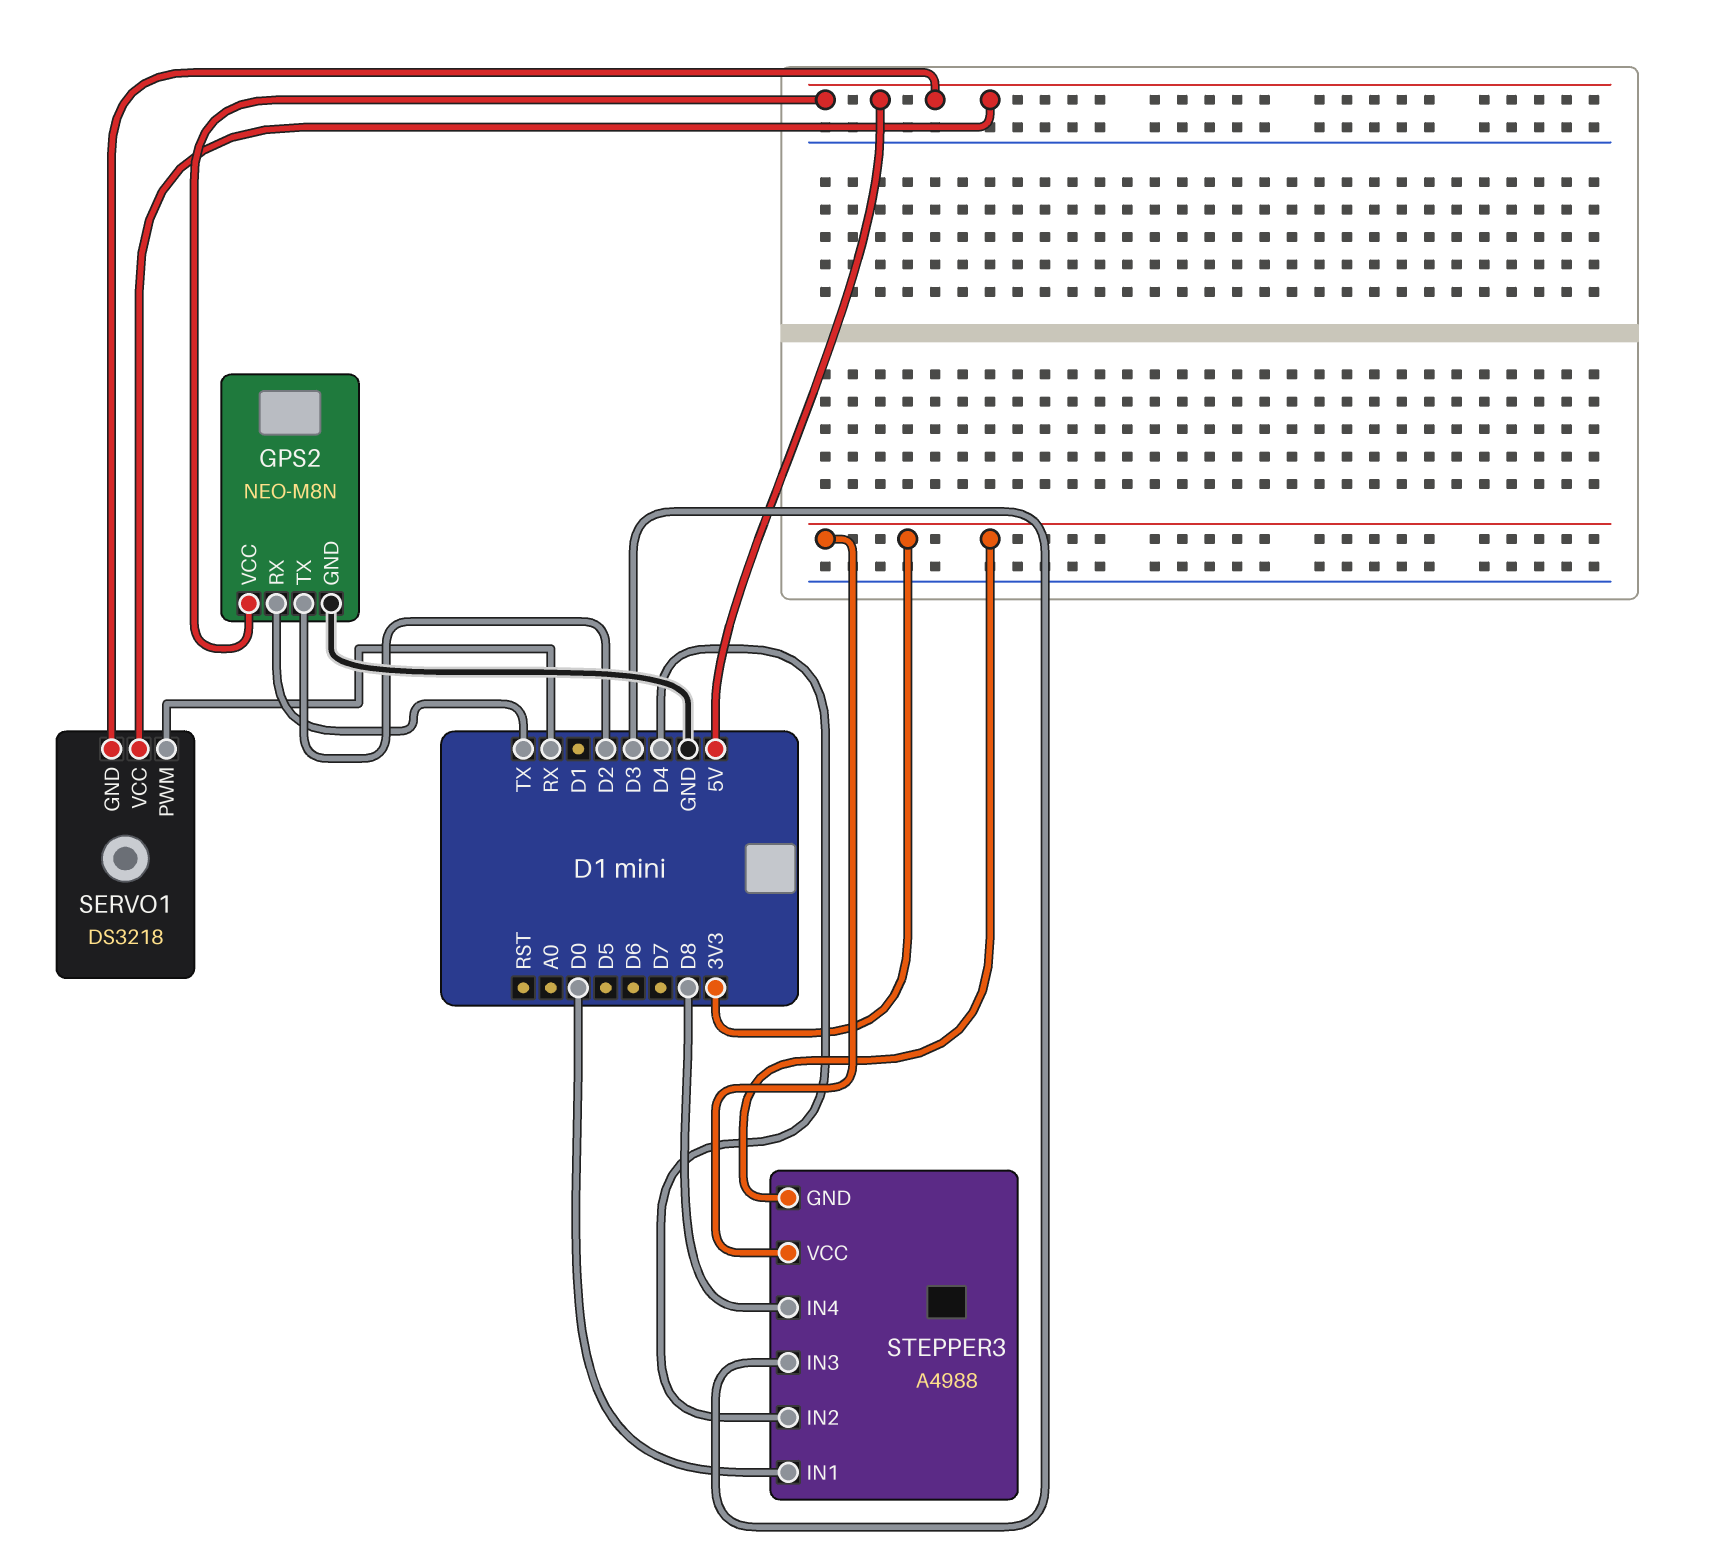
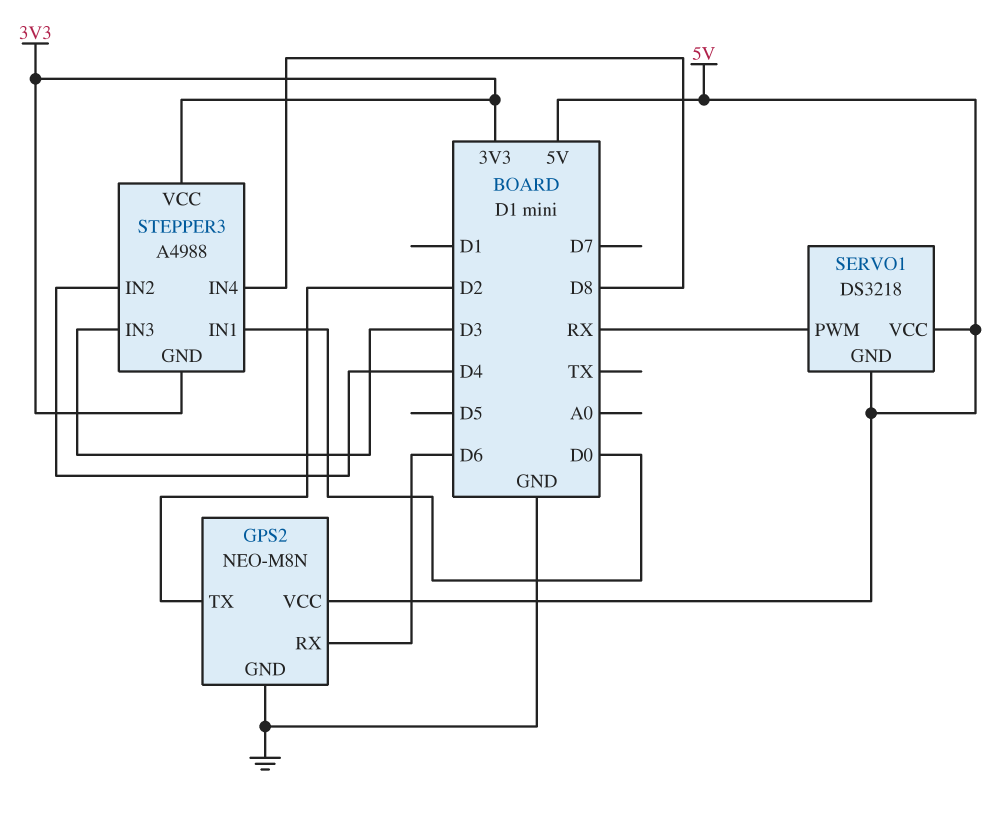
GPS2 pin RX: TX -> D6

